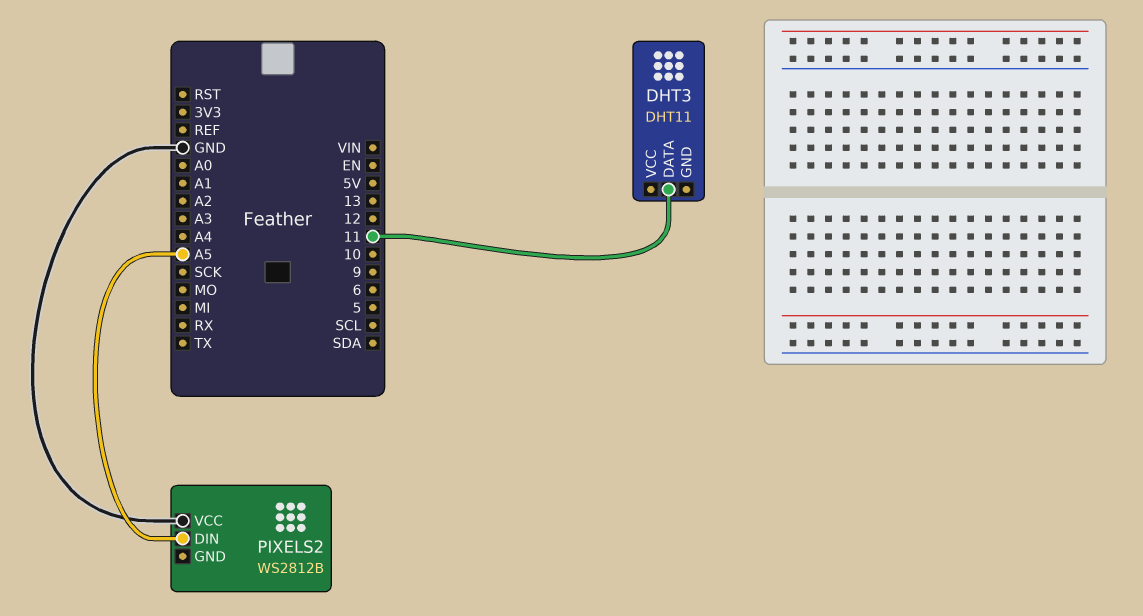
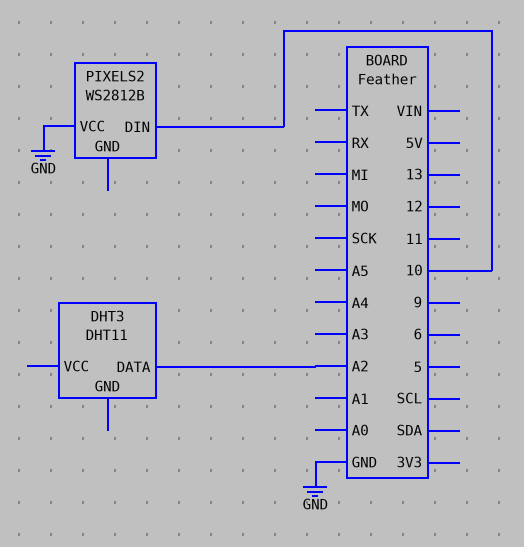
DHT3 pin DATA: 11 -> A2
PIXELS2 pin DIN: A5 -> 10

